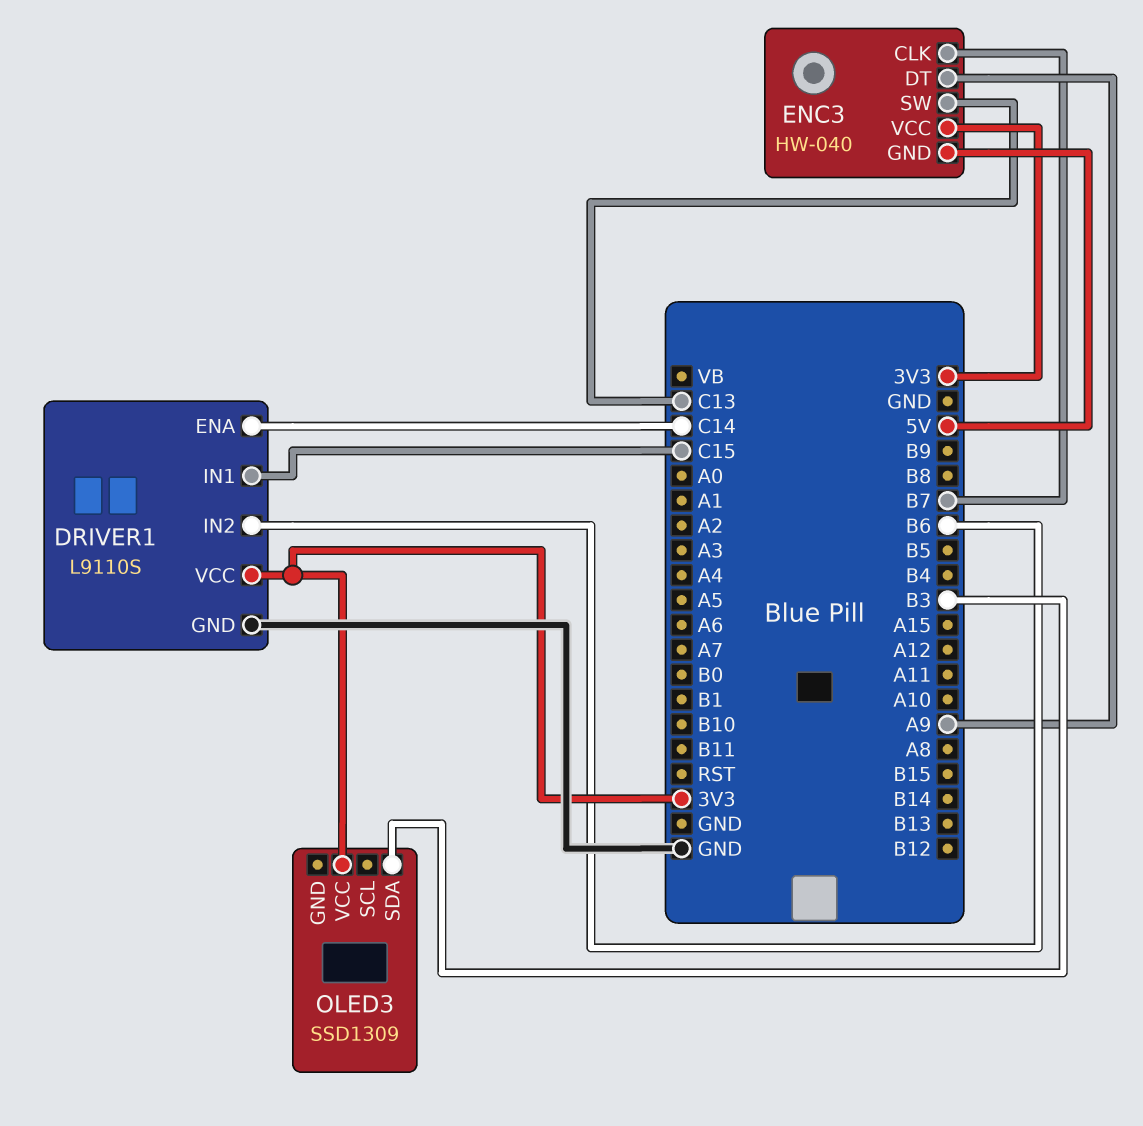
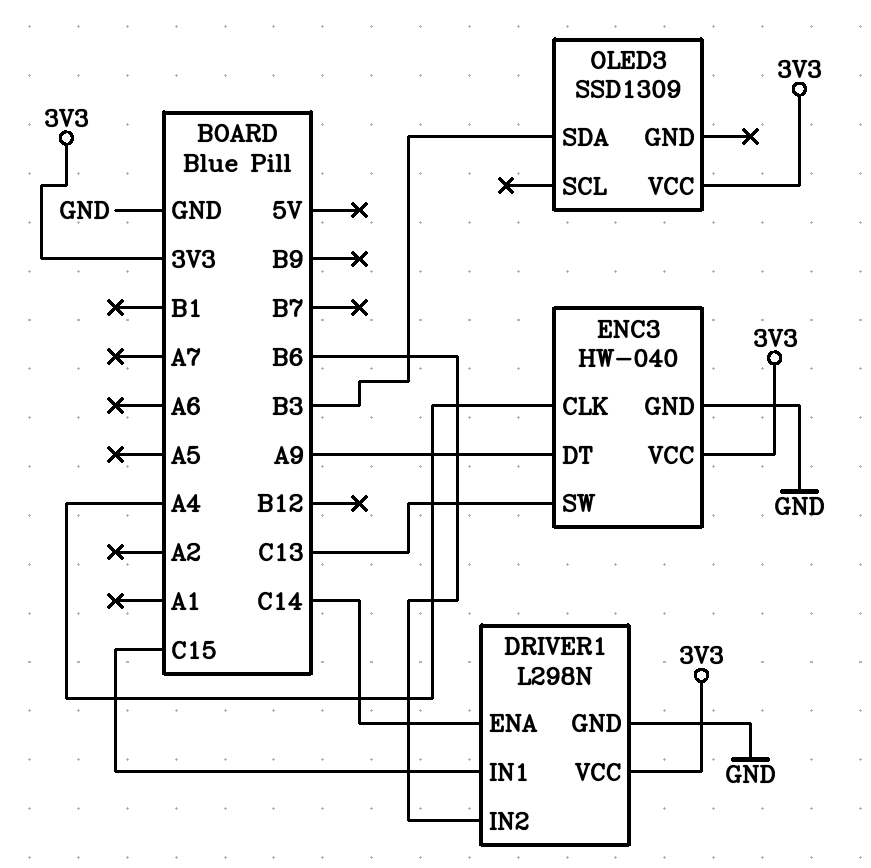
DRIVER1: L9110S -> L298N
ENC3 pin CLK: B7 -> A4
ENC3 pin GND: 5V -> GND

